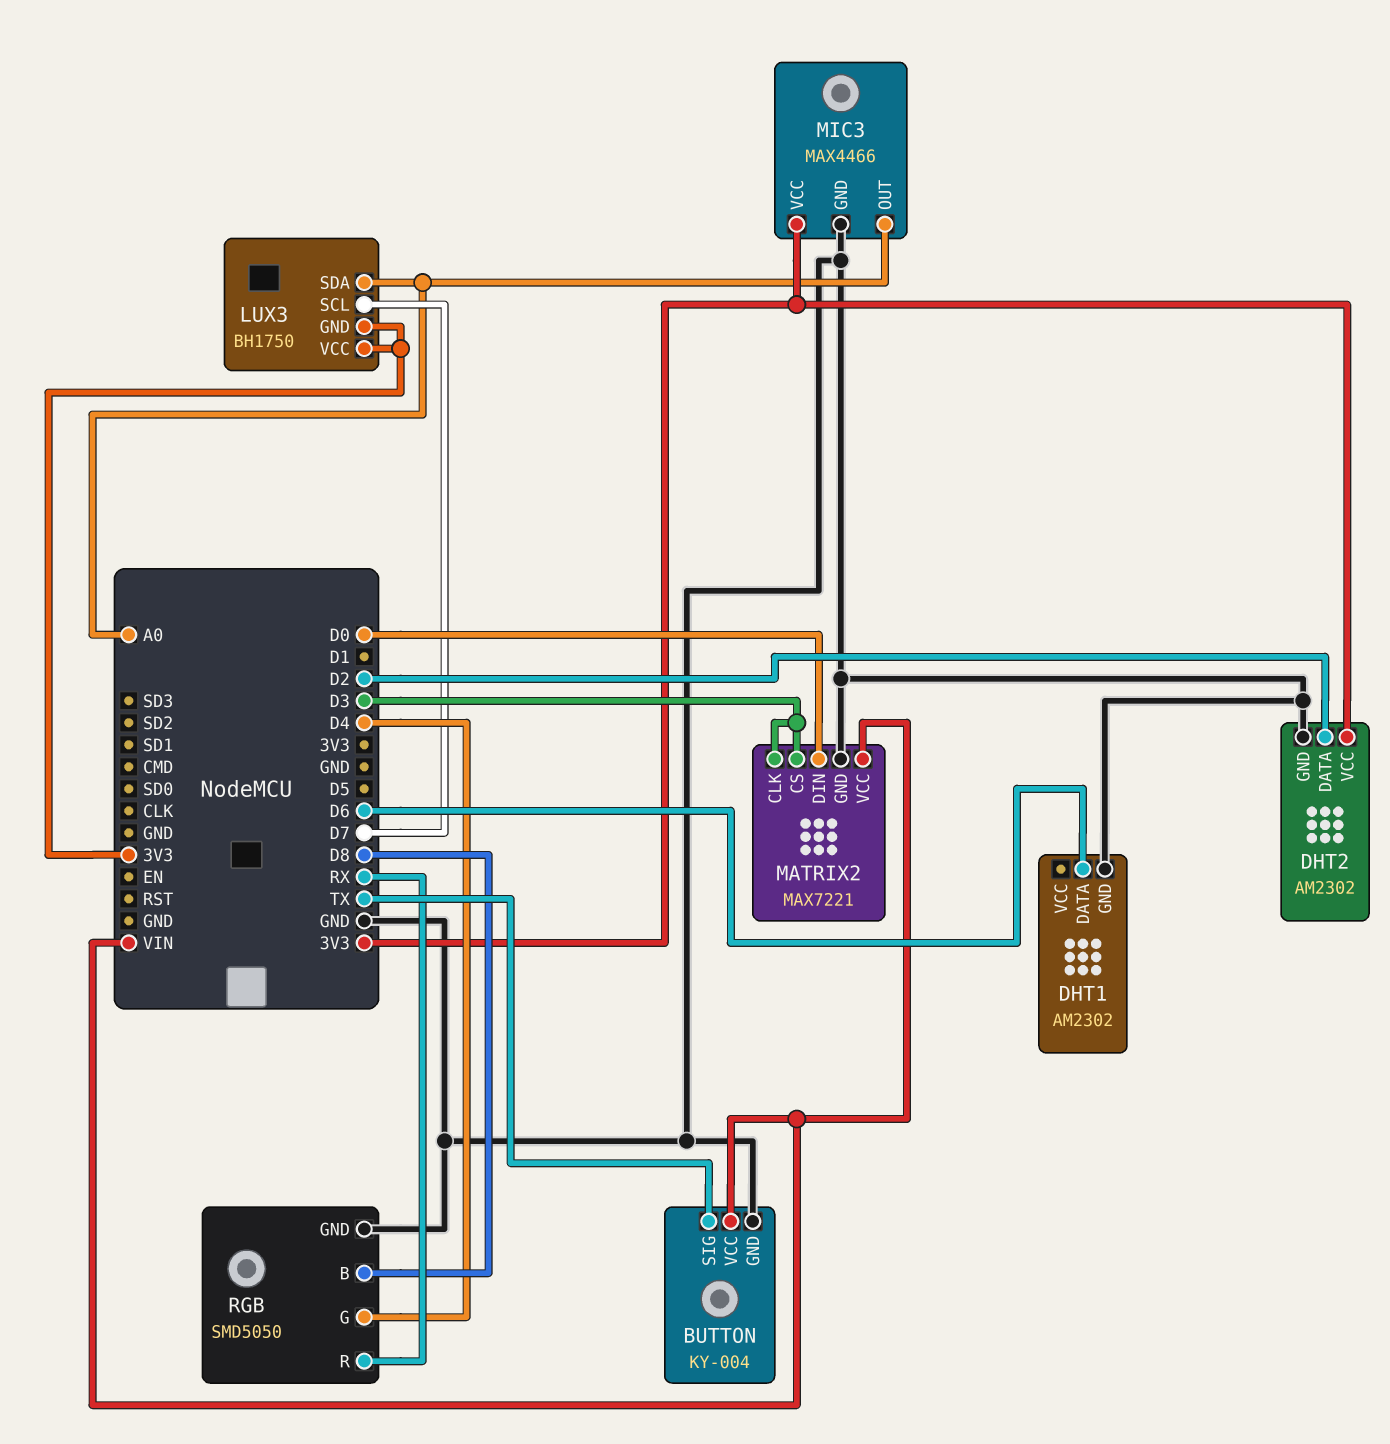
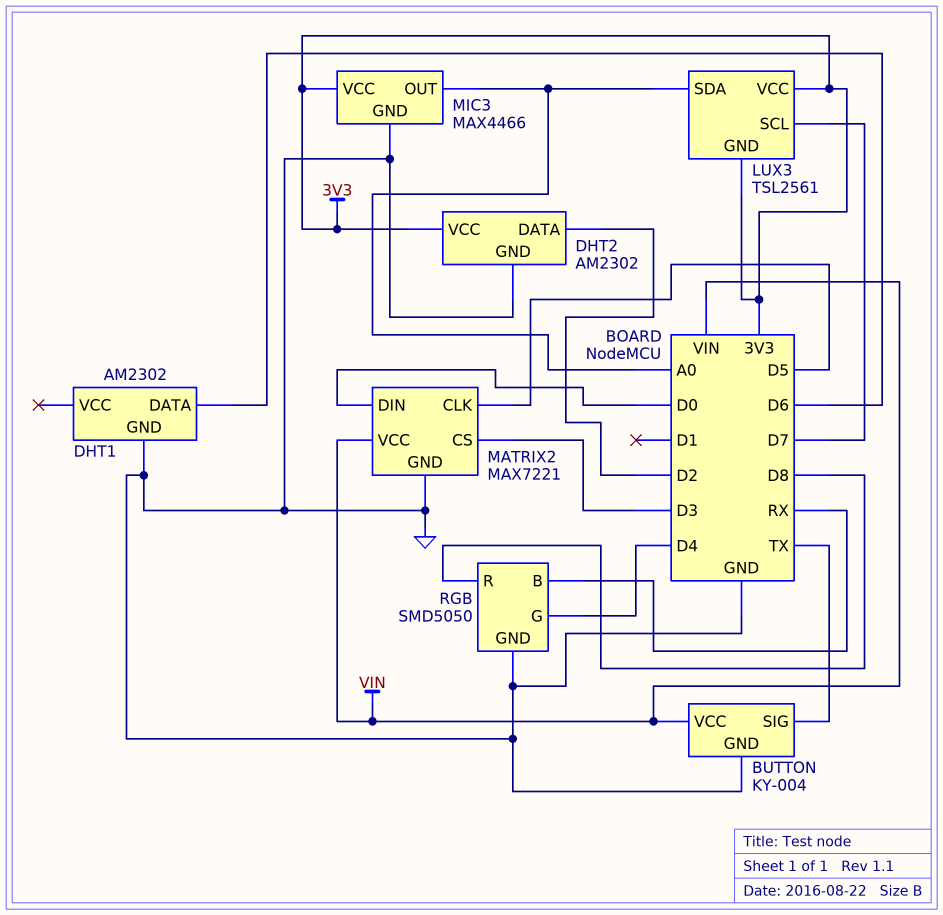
LUX3: BH1750 -> TSL2561
MATRIX2 pin CLK: D3 -> D5
RGB pin B: D8 -> RX
RGB pin R: RX -> D8

